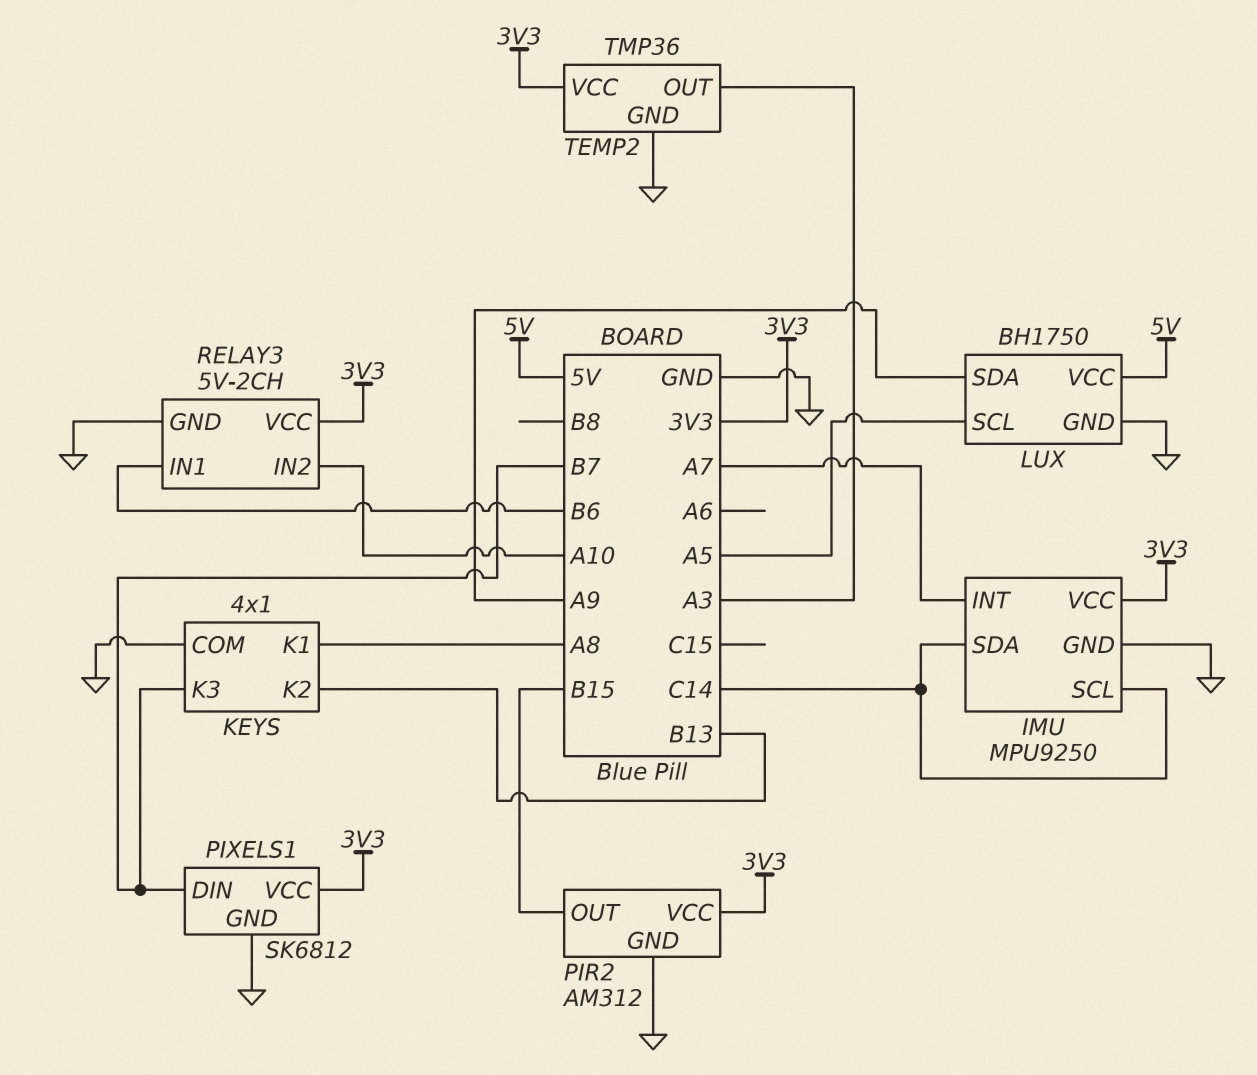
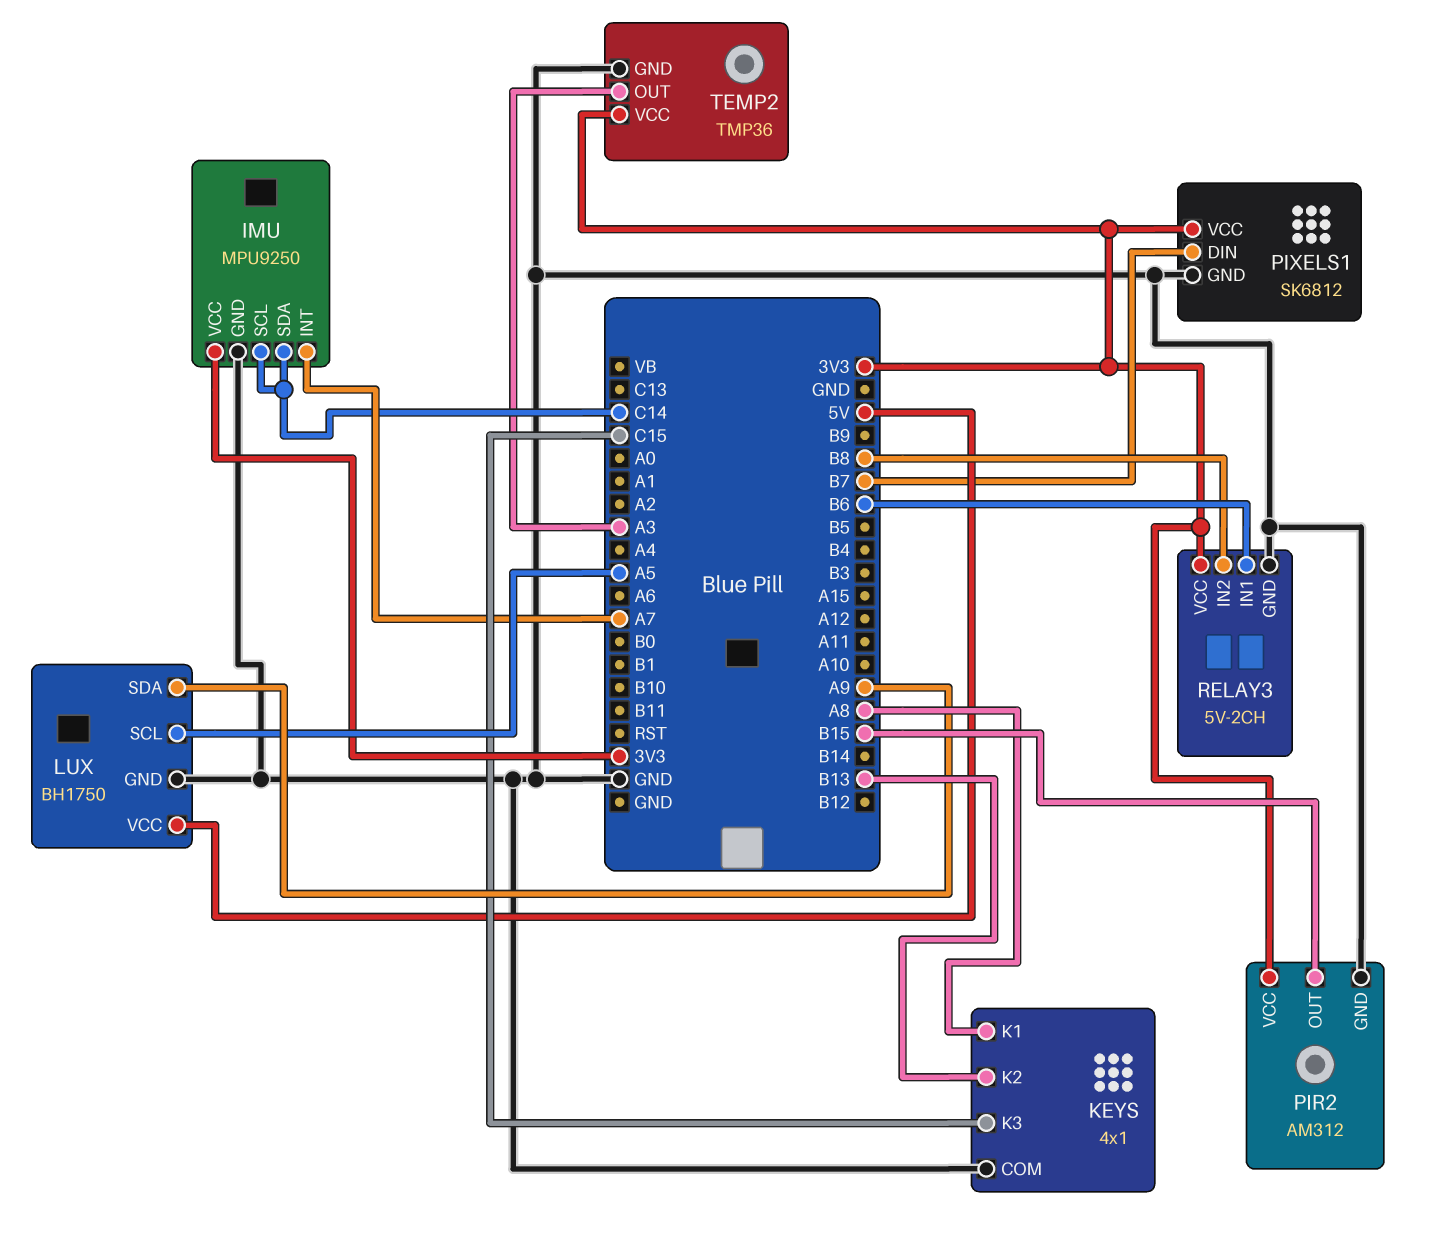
KEYS pin K3: B7 -> C15
RELAY3 pin IN2: A10 -> B8

